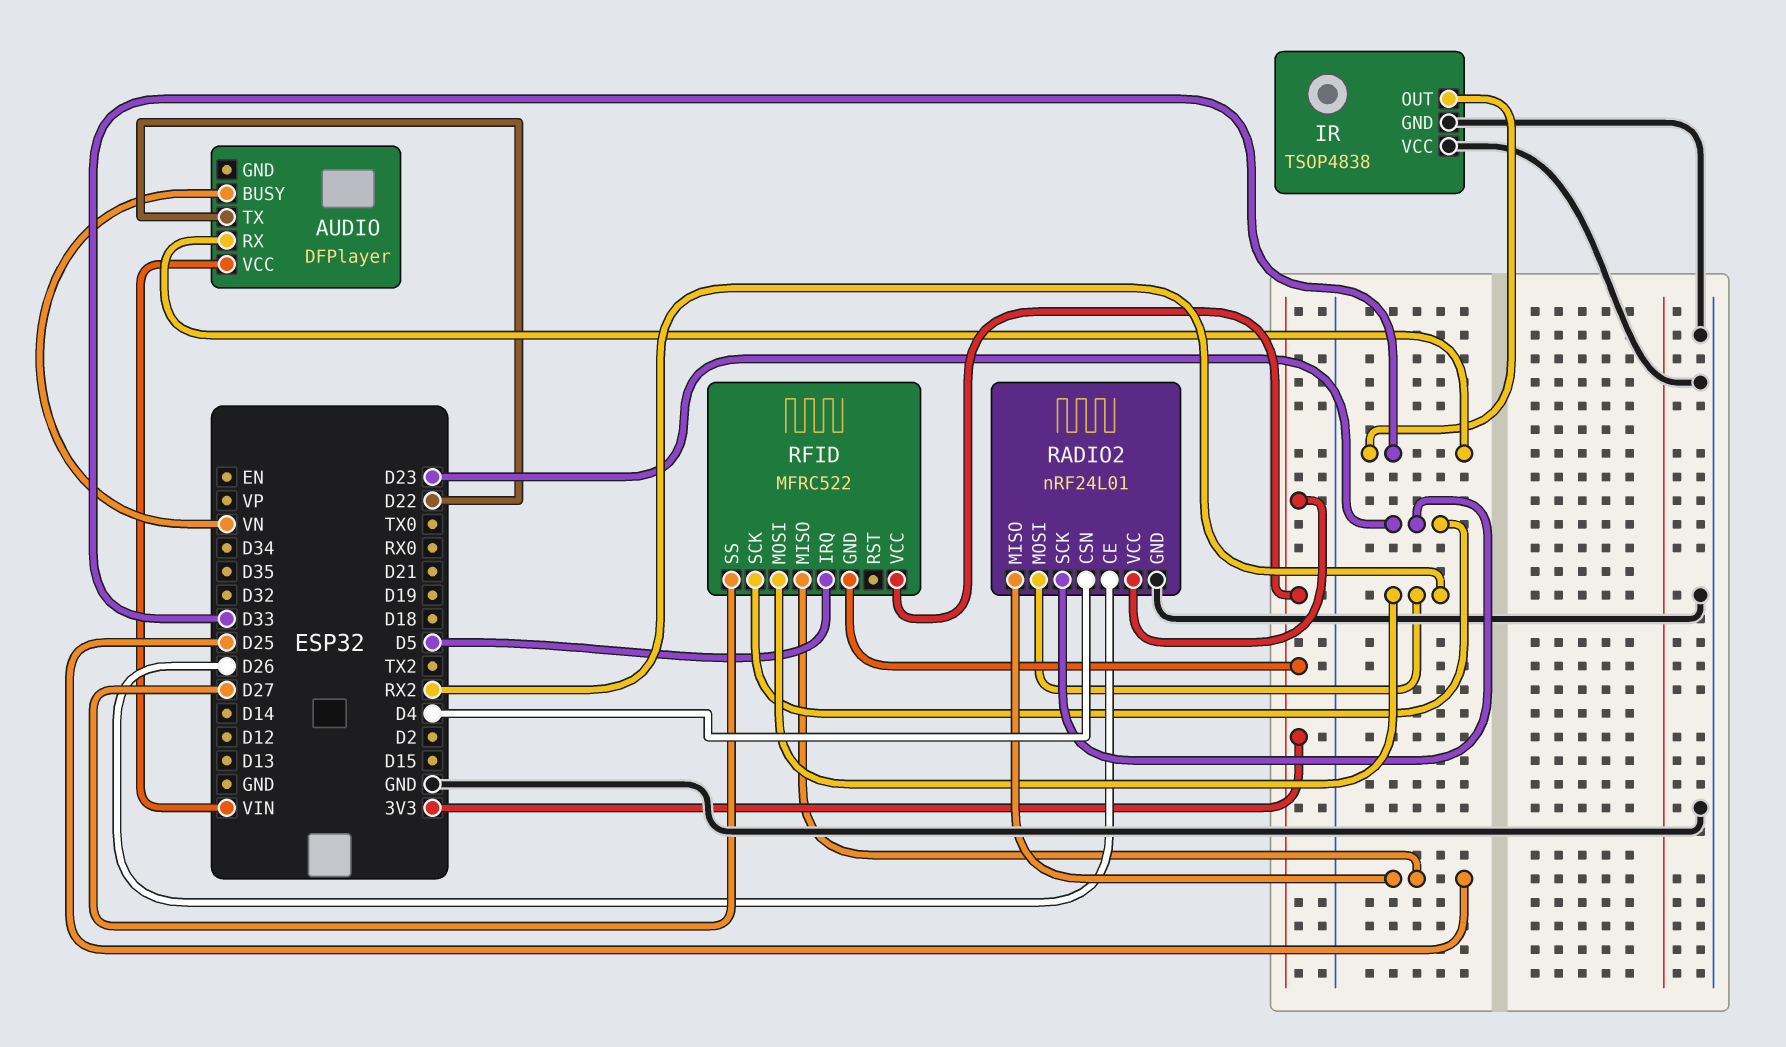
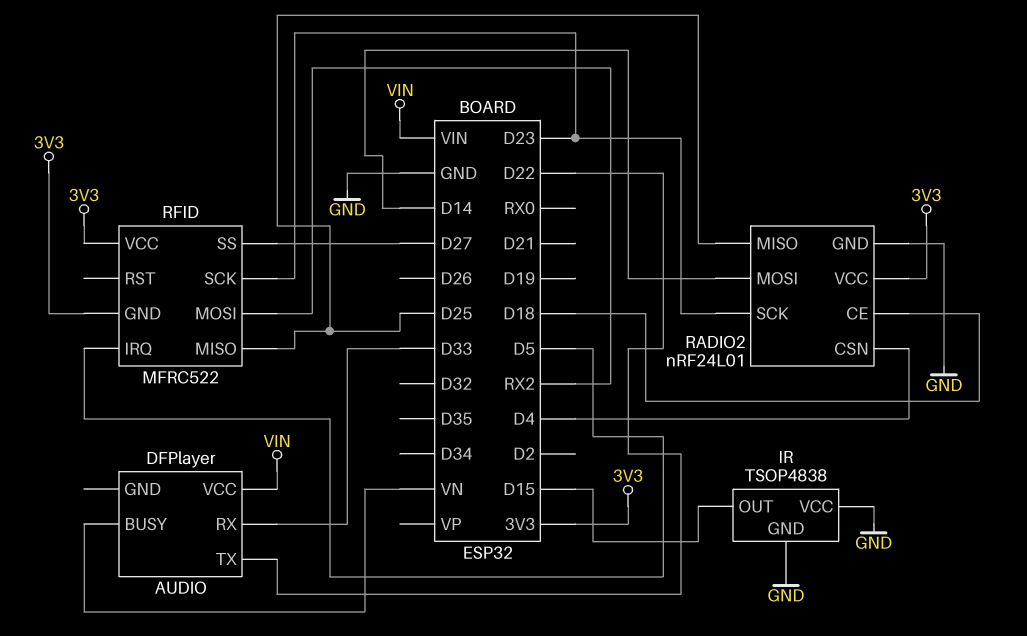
IR pin OUT: D33 -> D15
RADIO2 pin CE: D26 -> D18
RADIO2 pin MOSI: RX2 -> D14

